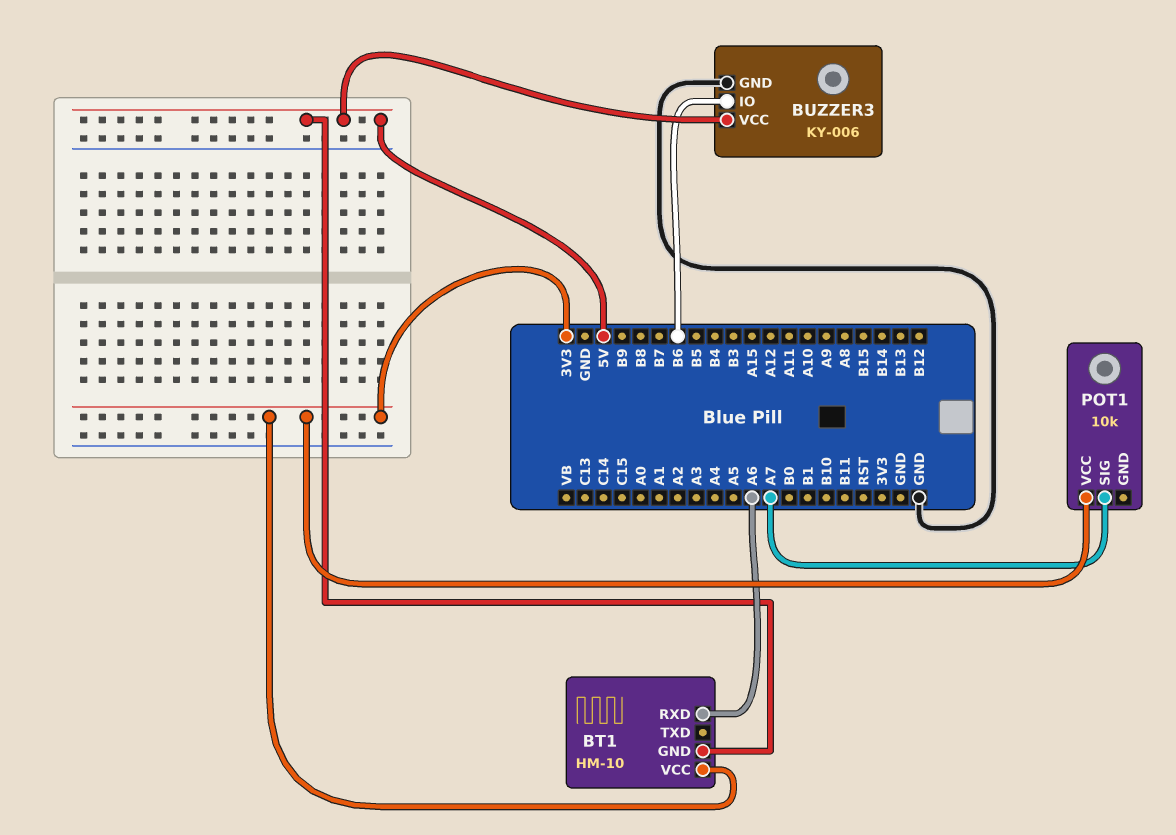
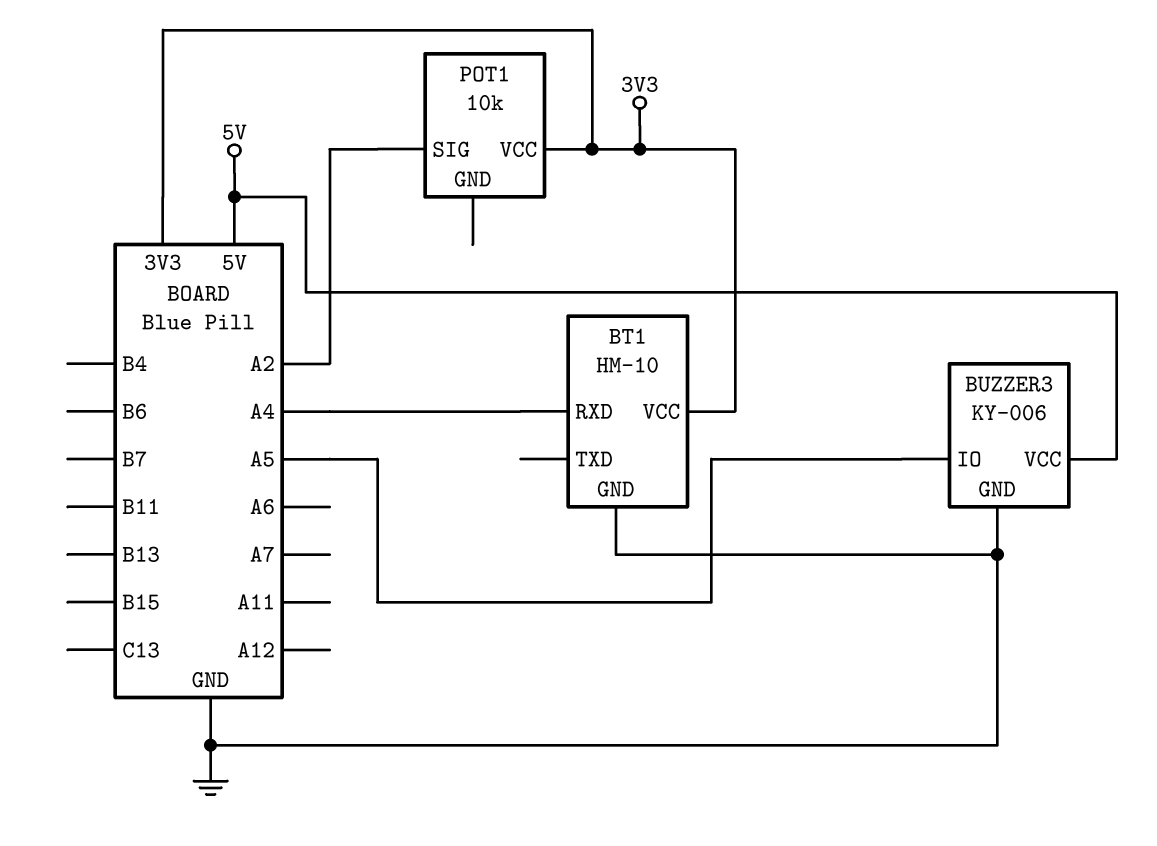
BT1 pin GND: 5V -> GND
BT1 pin RXD: A6 -> A4
BUZZER3 pin IO: B6 -> A5
POT1 pin SIG: A7 -> A2

